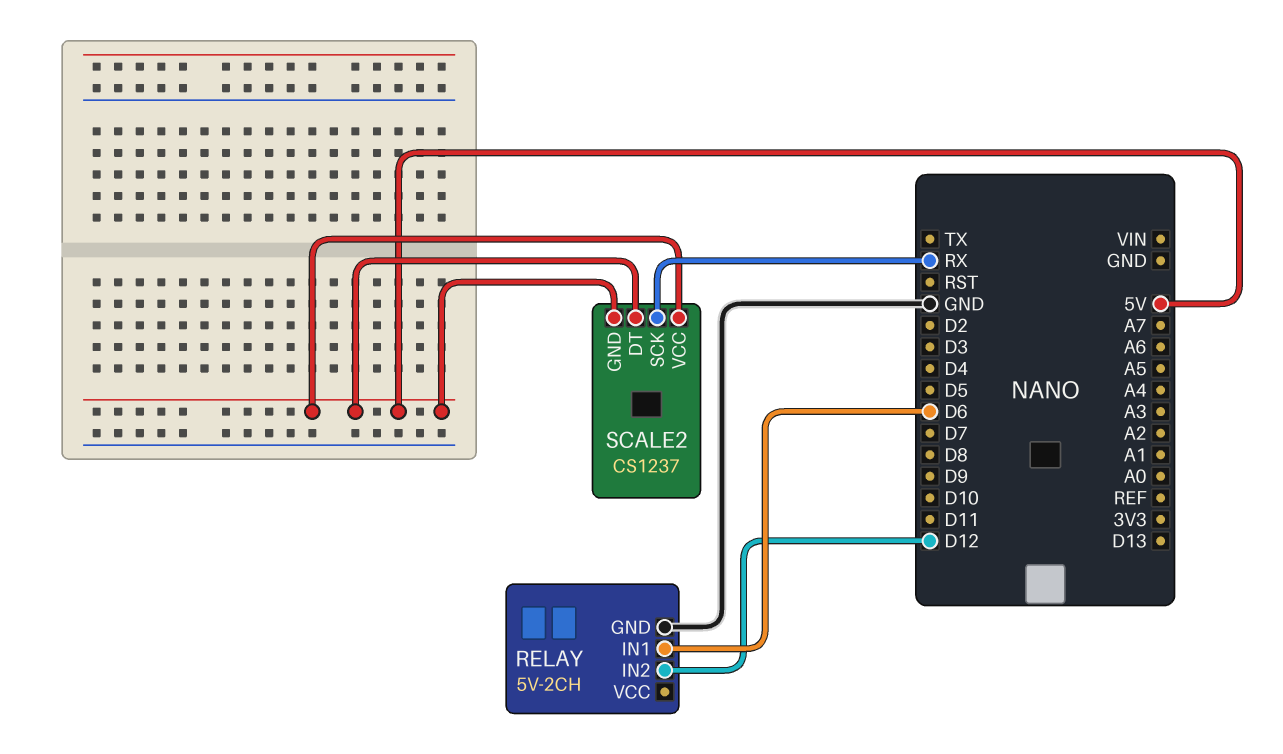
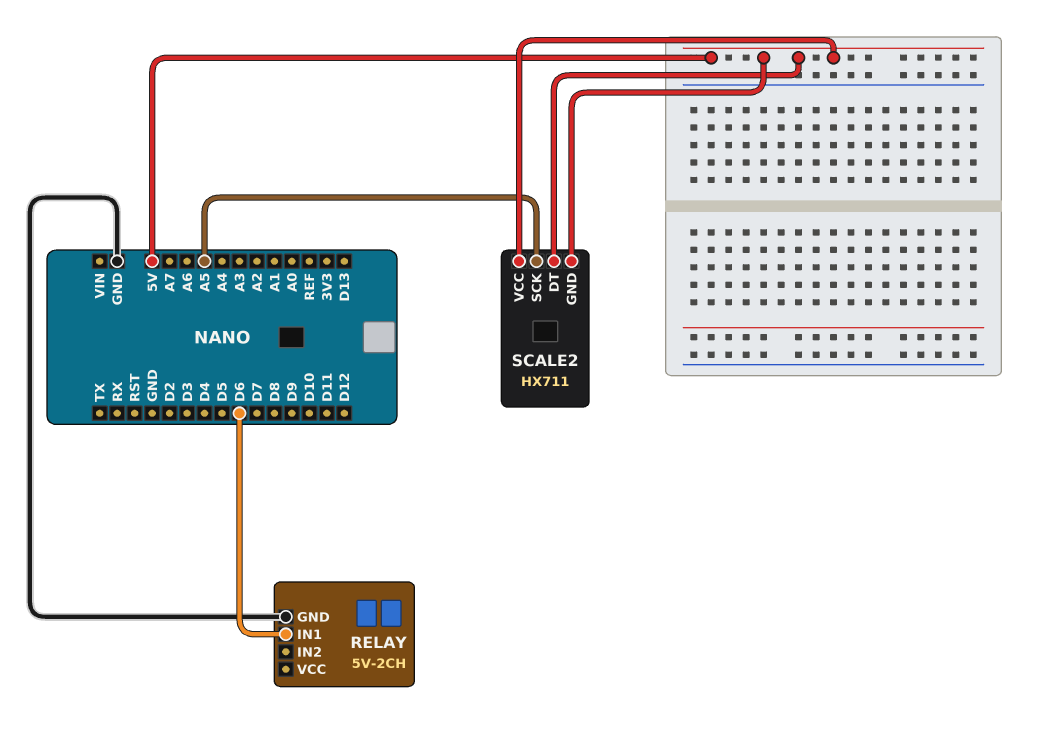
RELAY pin IN2: D12 -> none
SCALE2: CS1237 -> HX711
SCALE2 pin SCK: RX -> A5

